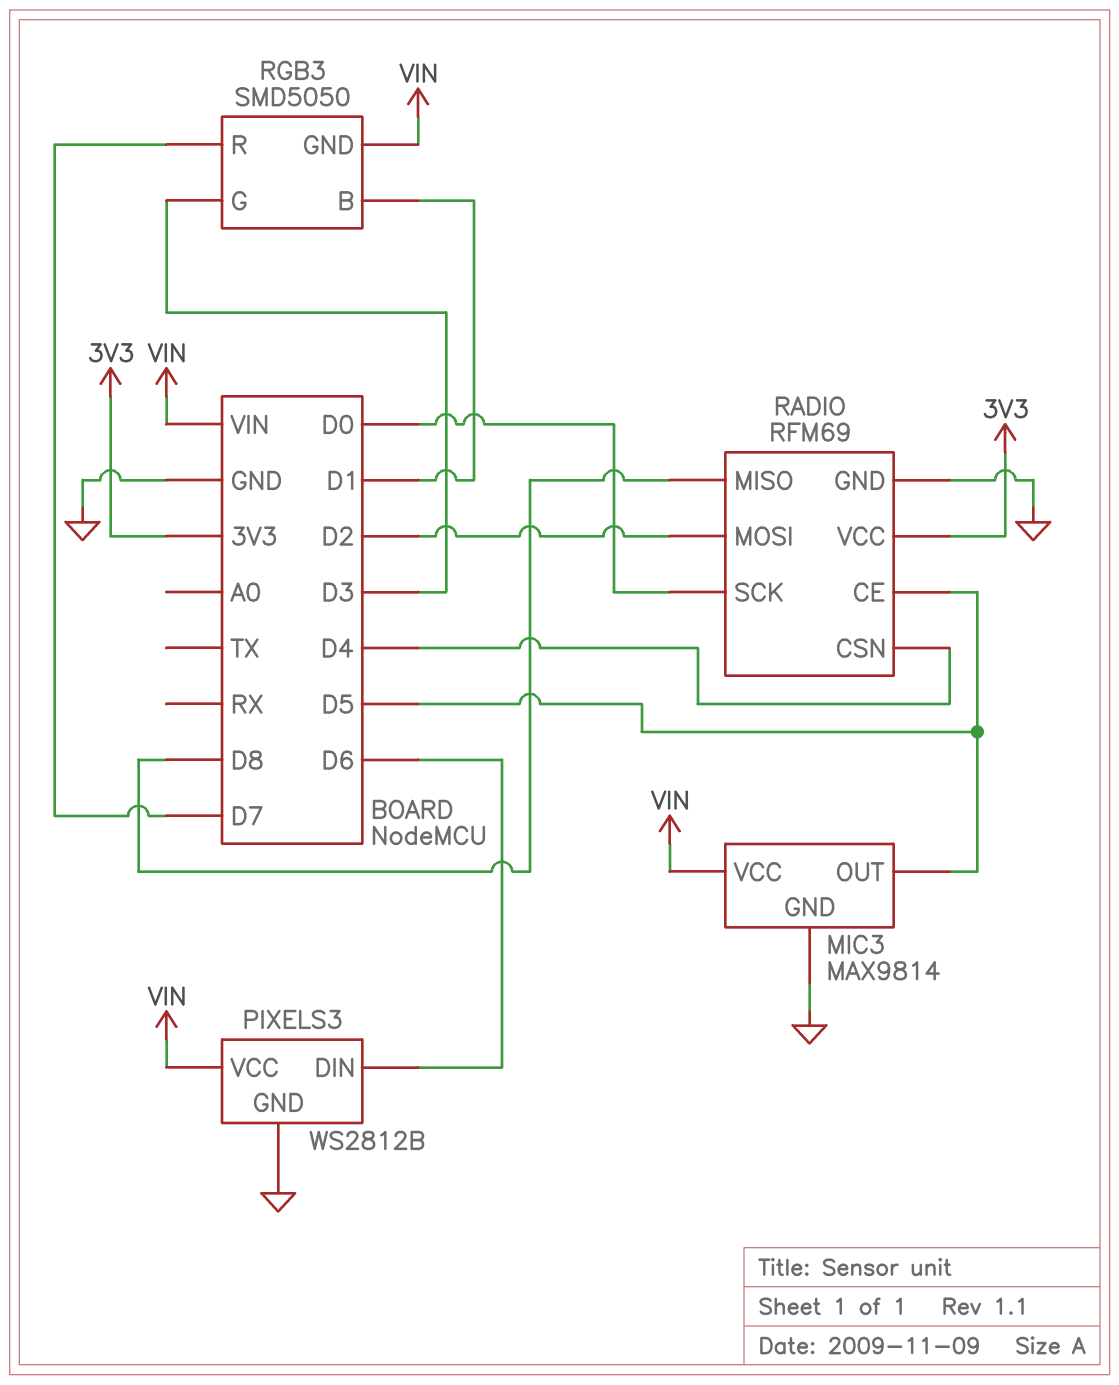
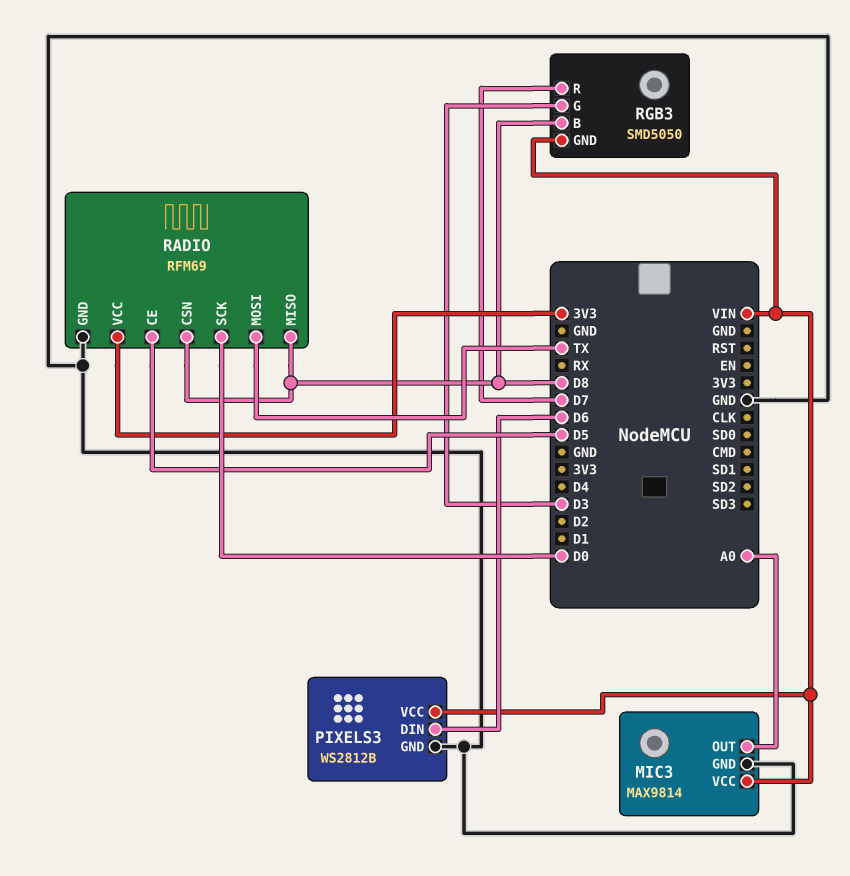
MIC3 pin OUT: D5 -> A0
RADIO pin CSN: D4 -> D8
RADIO pin MOSI: D2 -> TX
RGB3 pin B: D1 -> D8

